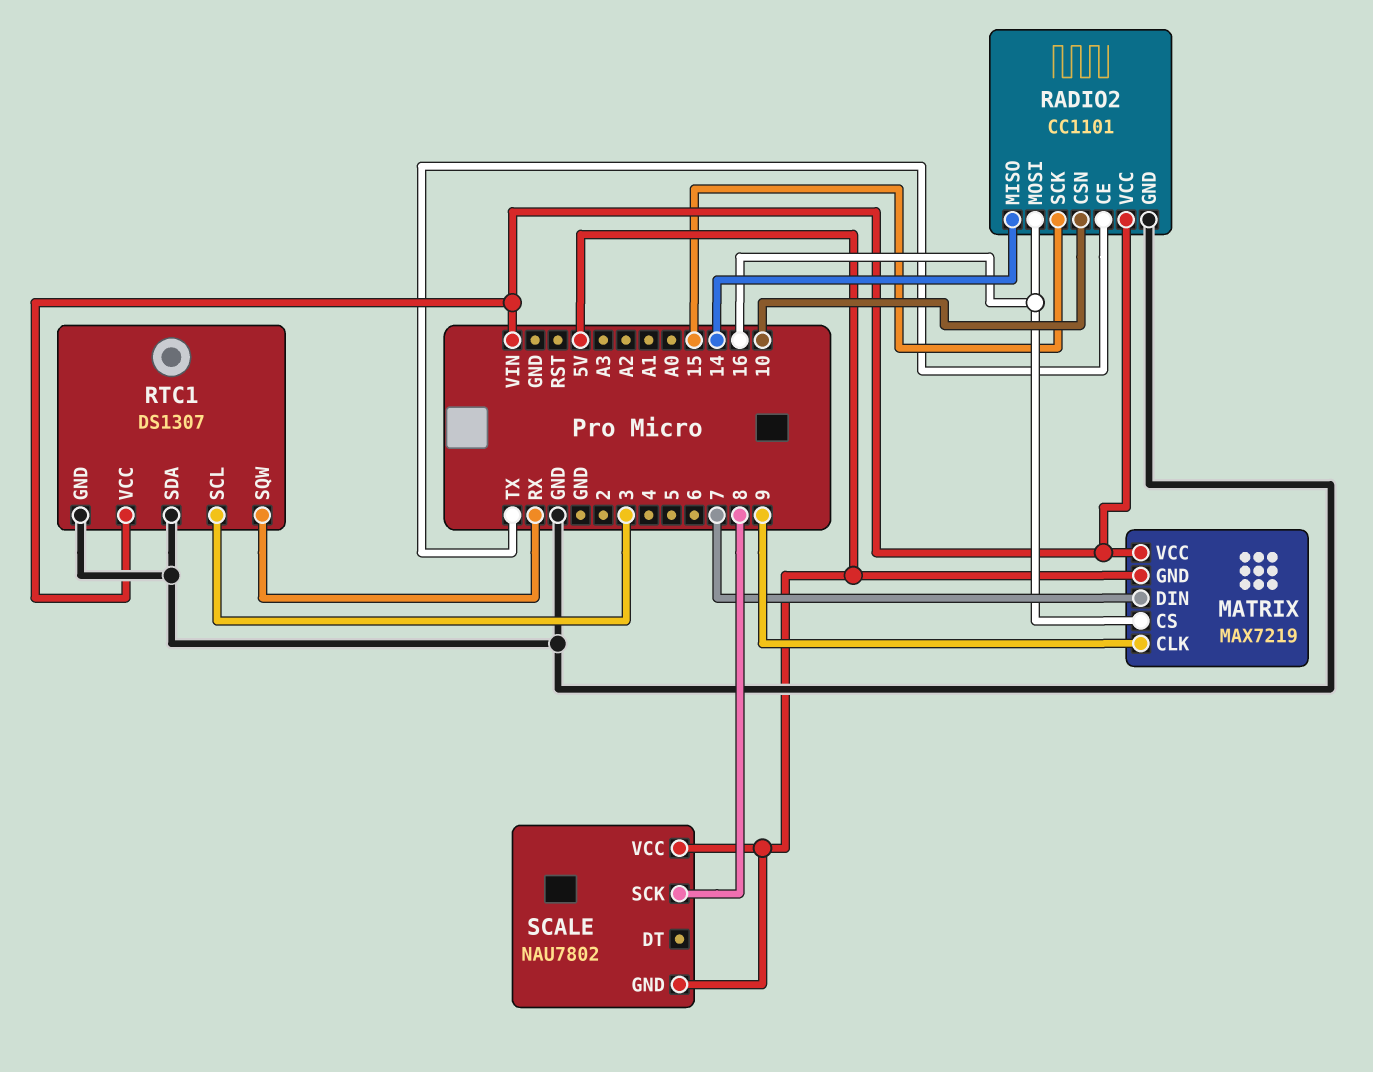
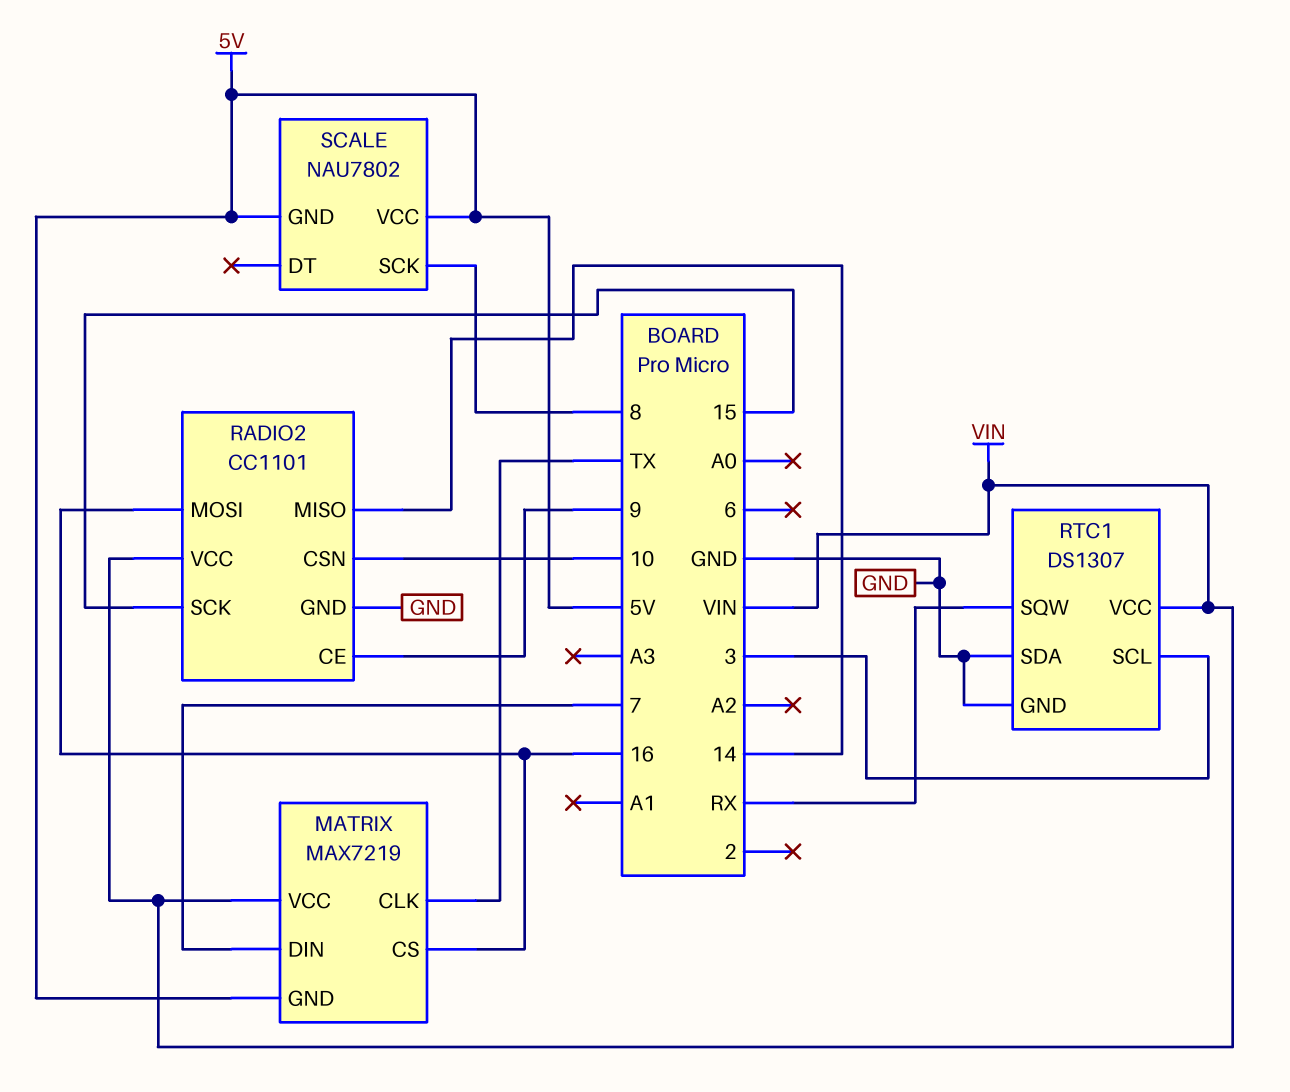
MATRIX pin CLK: 9 -> TX
RADIO2 pin CE: TX -> 9

